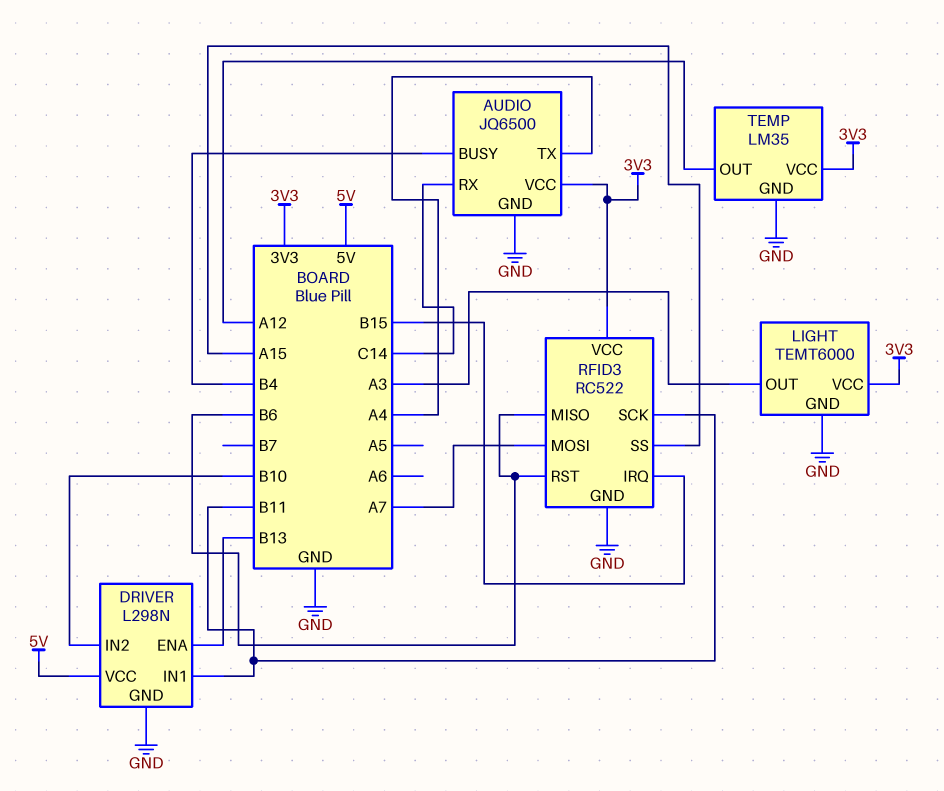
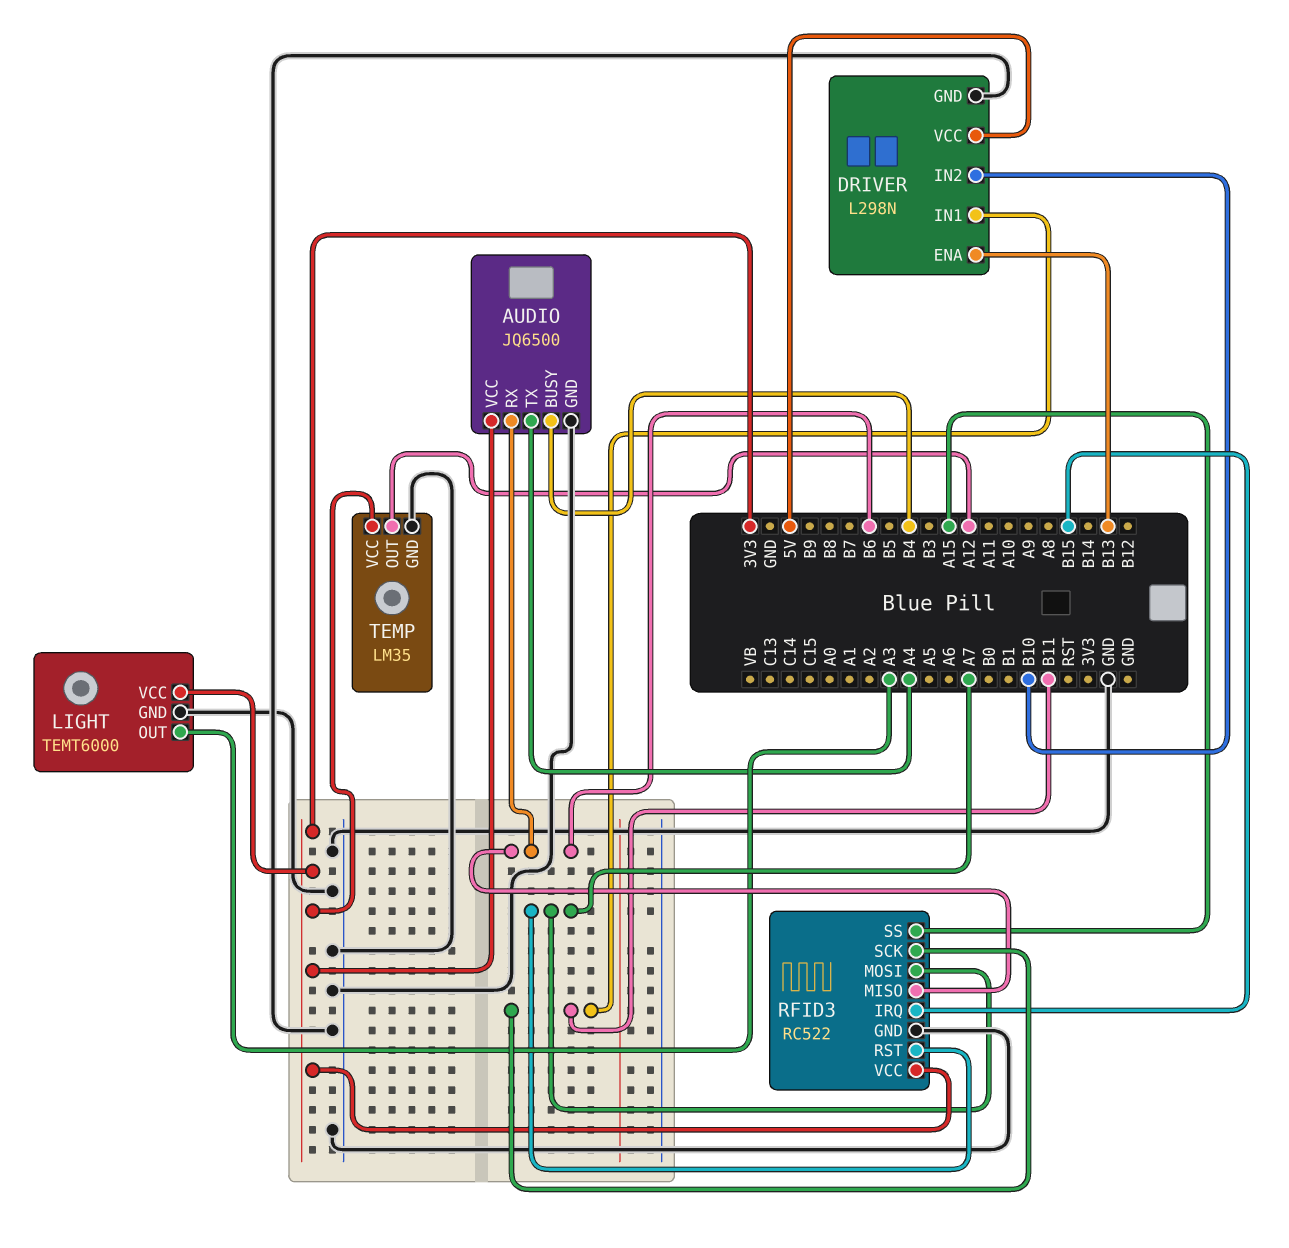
AUDIO pin RX: C14 -> B6
RFID3 pin RST: B6 -> A7

